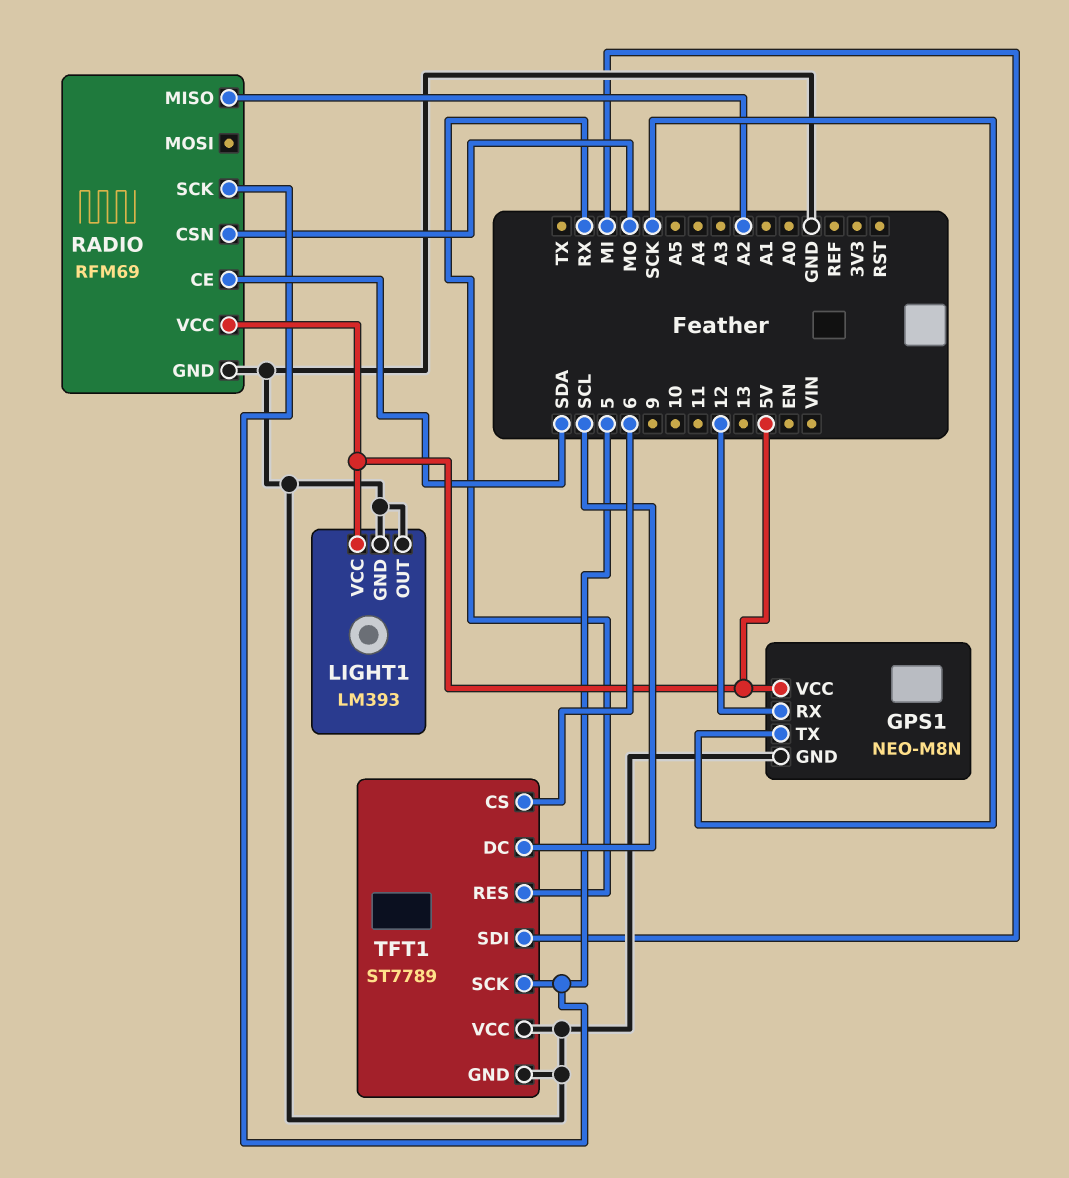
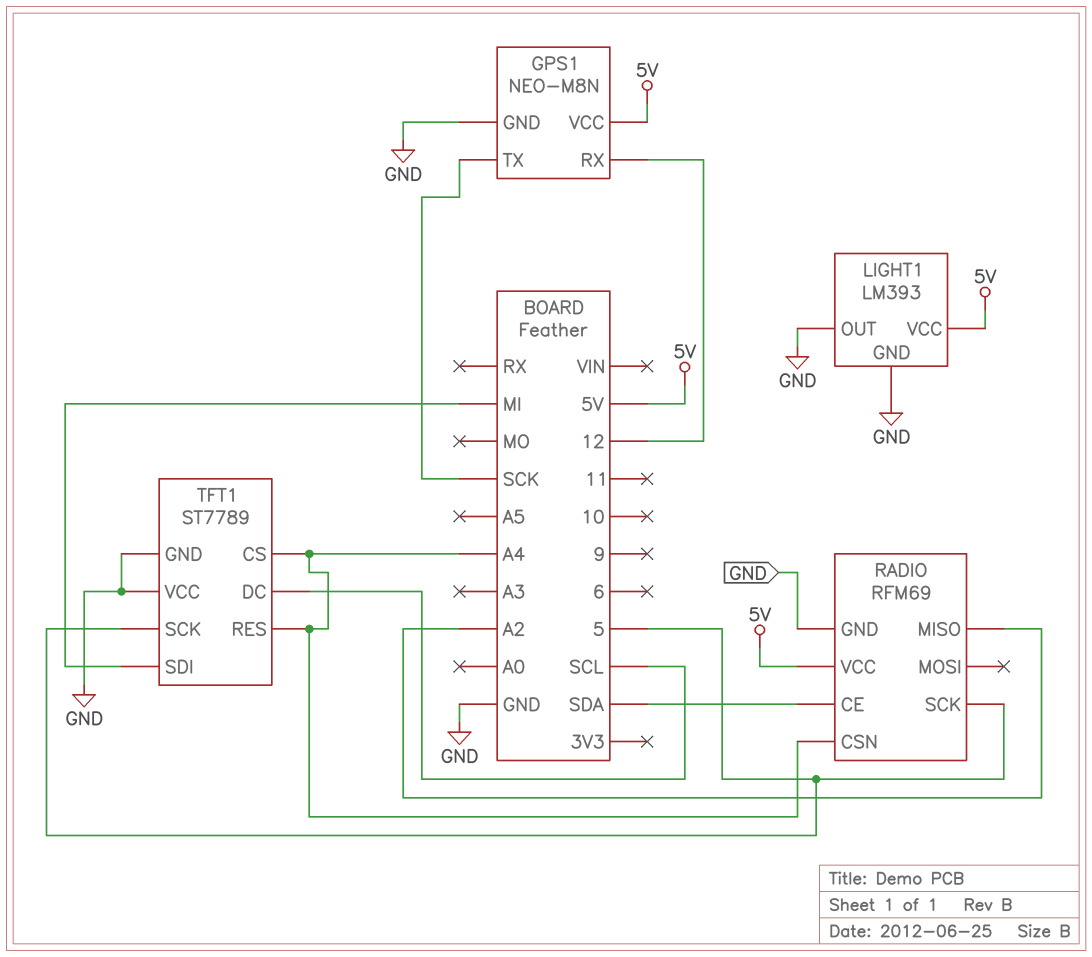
RADIO pin CSN: MO -> A4
TFT1 pin CS: 6 -> A4
TFT1 pin RES: RX -> A4

